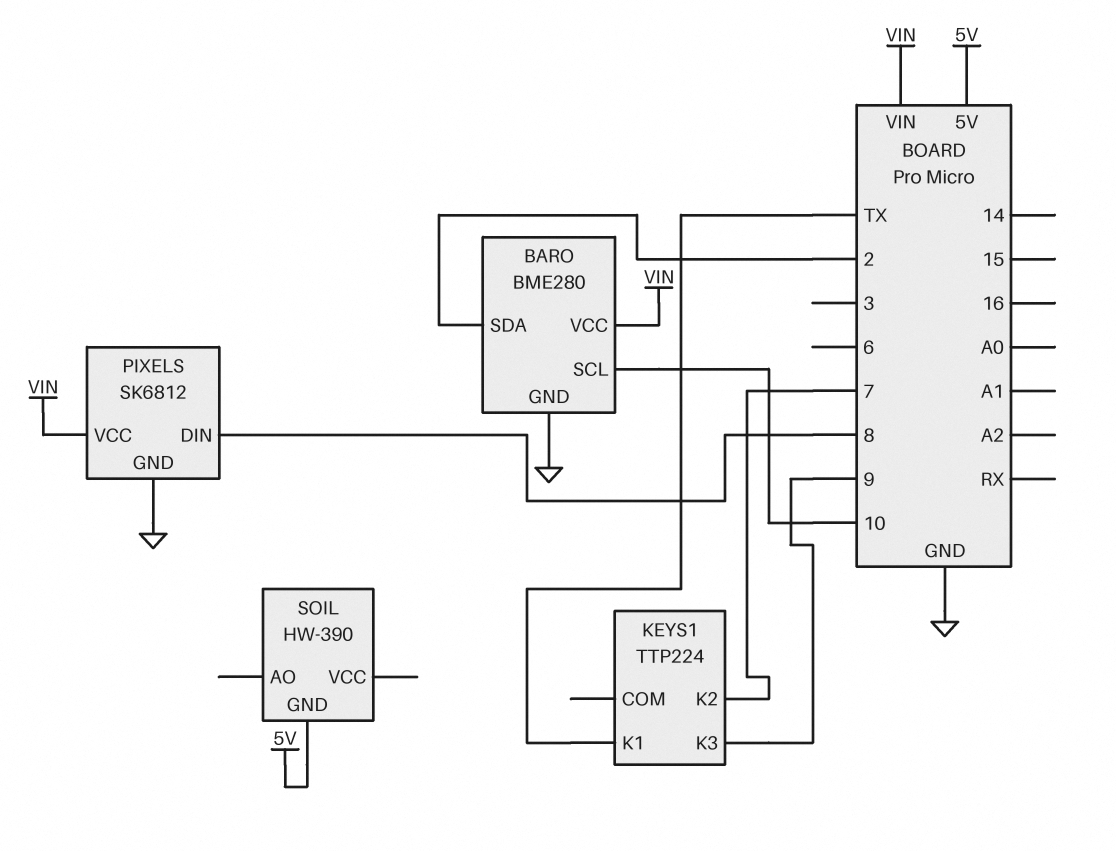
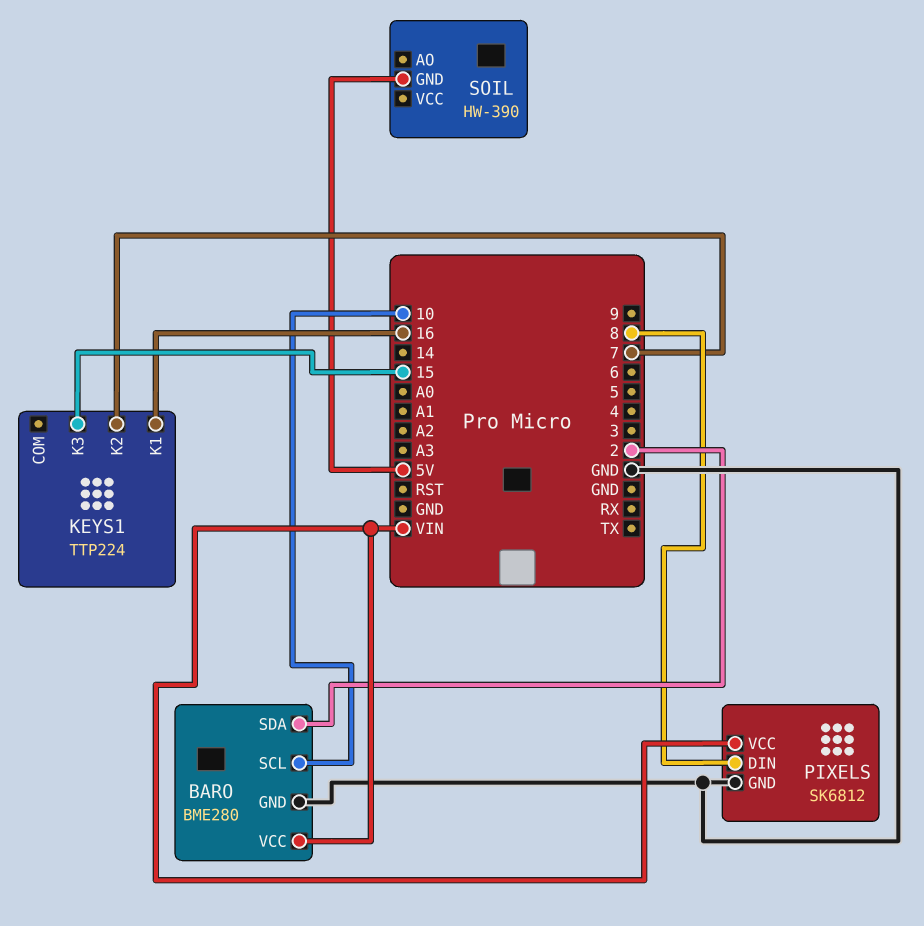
KEYS1 pin K1: TX -> 16
KEYS1 pin K3: 9 -> 15

